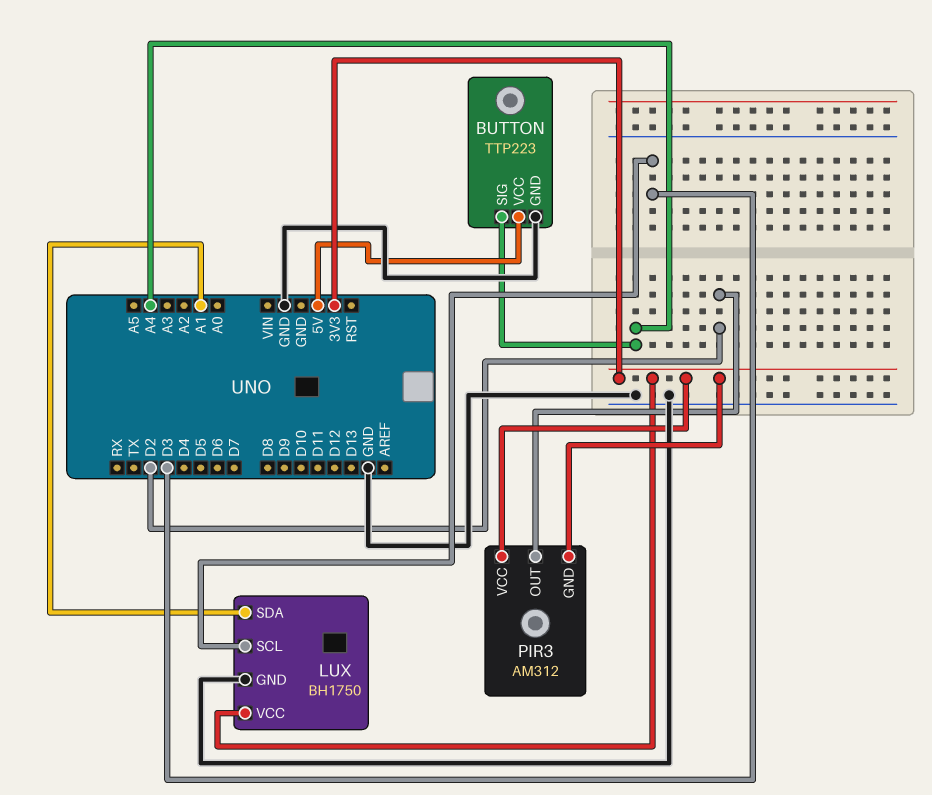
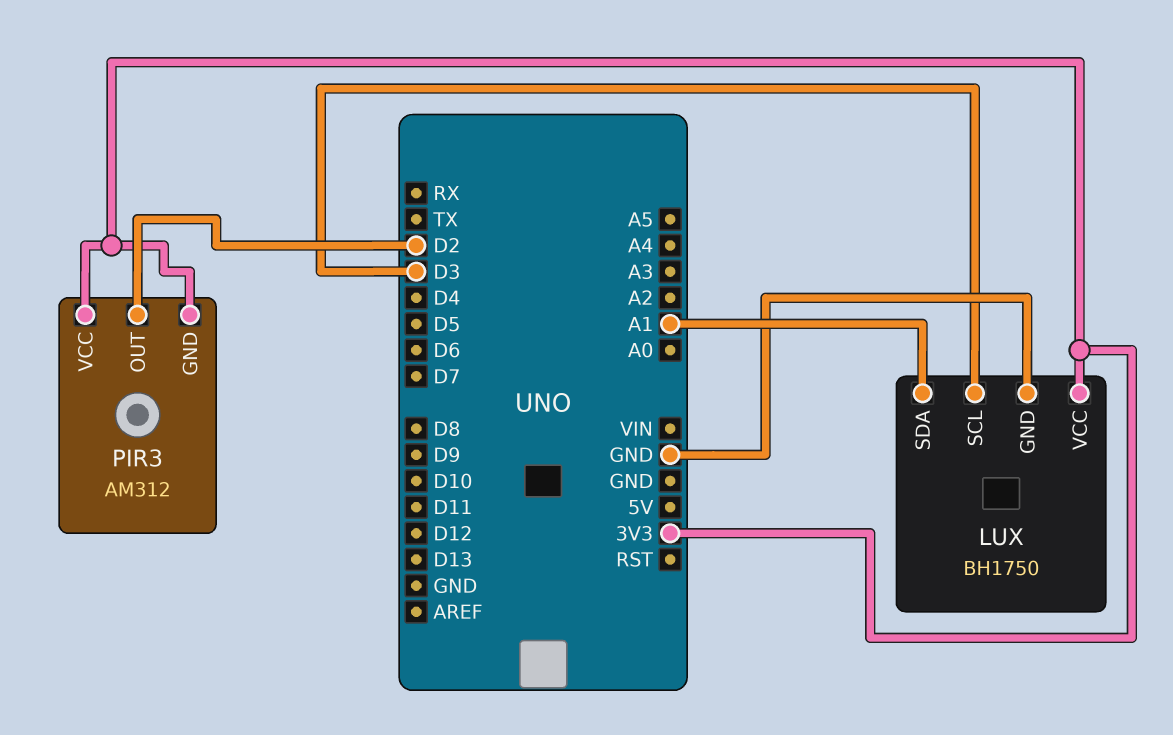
BUTTON: TTP223 -> none
BUTTON pin GND: GND -> none
BUTTON pin SIG: A4 -> none
BUTTON pin VCC: 5V -> none

